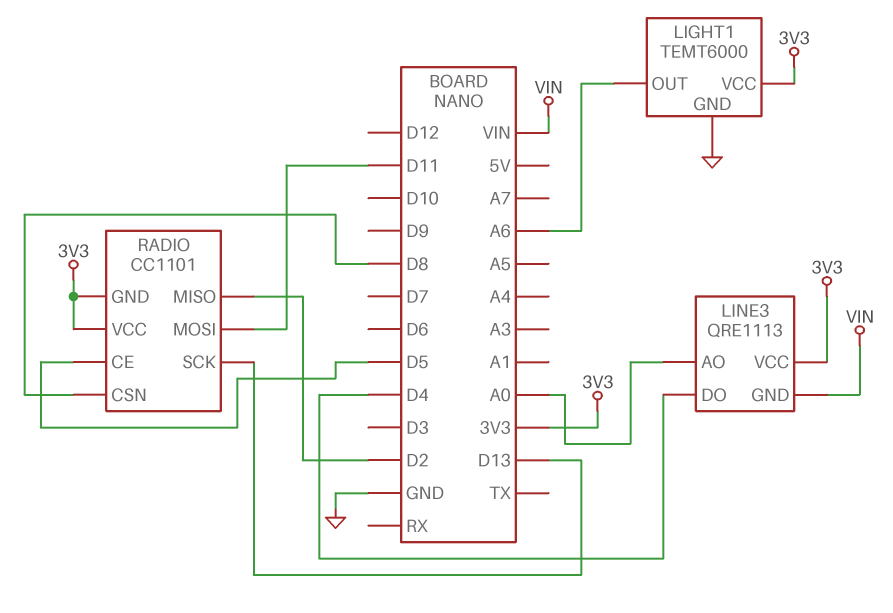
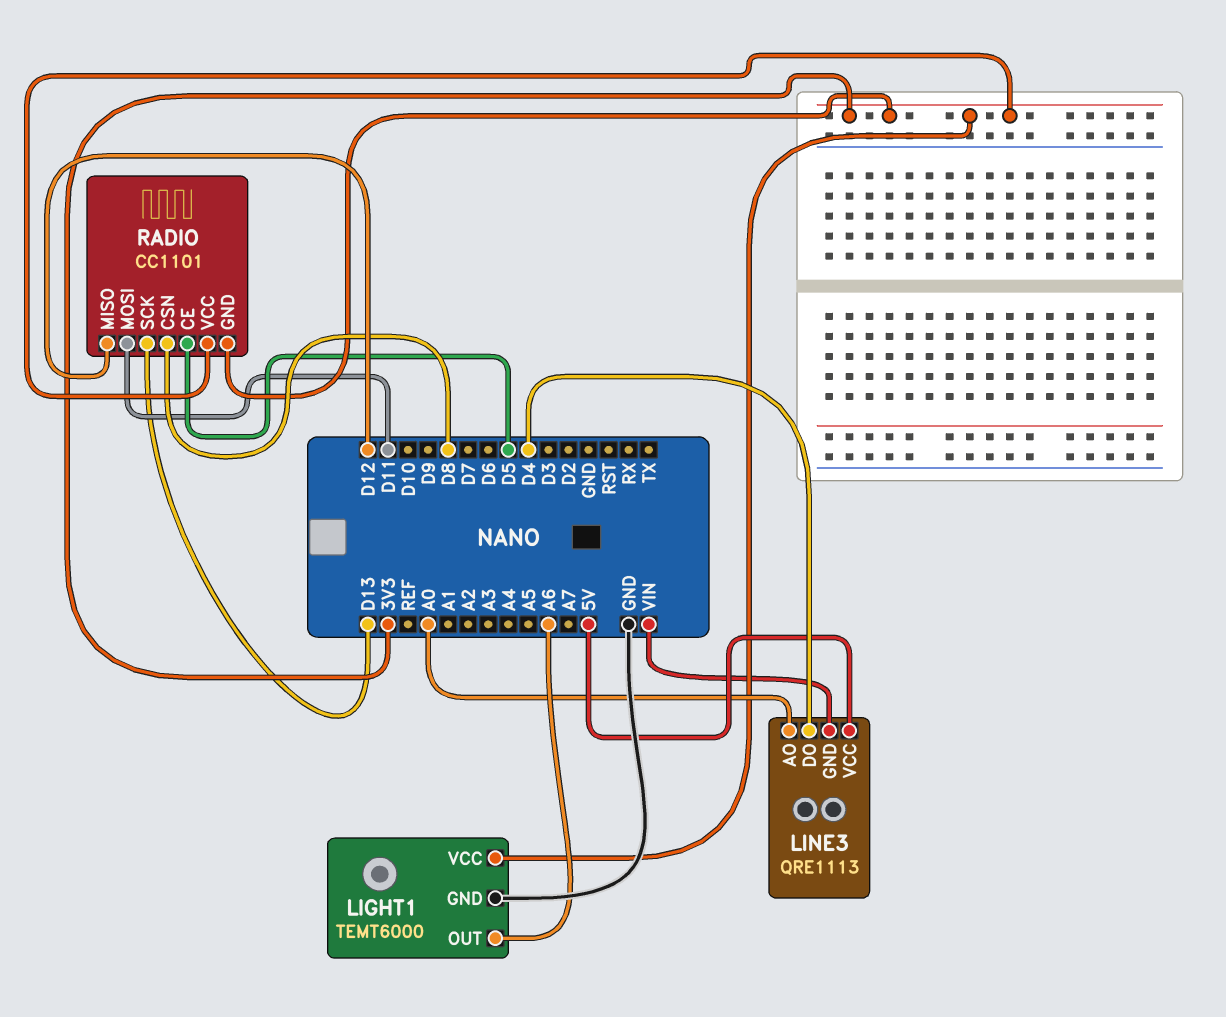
LINE3 pin VCC: 3V3 -> 5V
RADIO pin MISO: D2 -> D12

